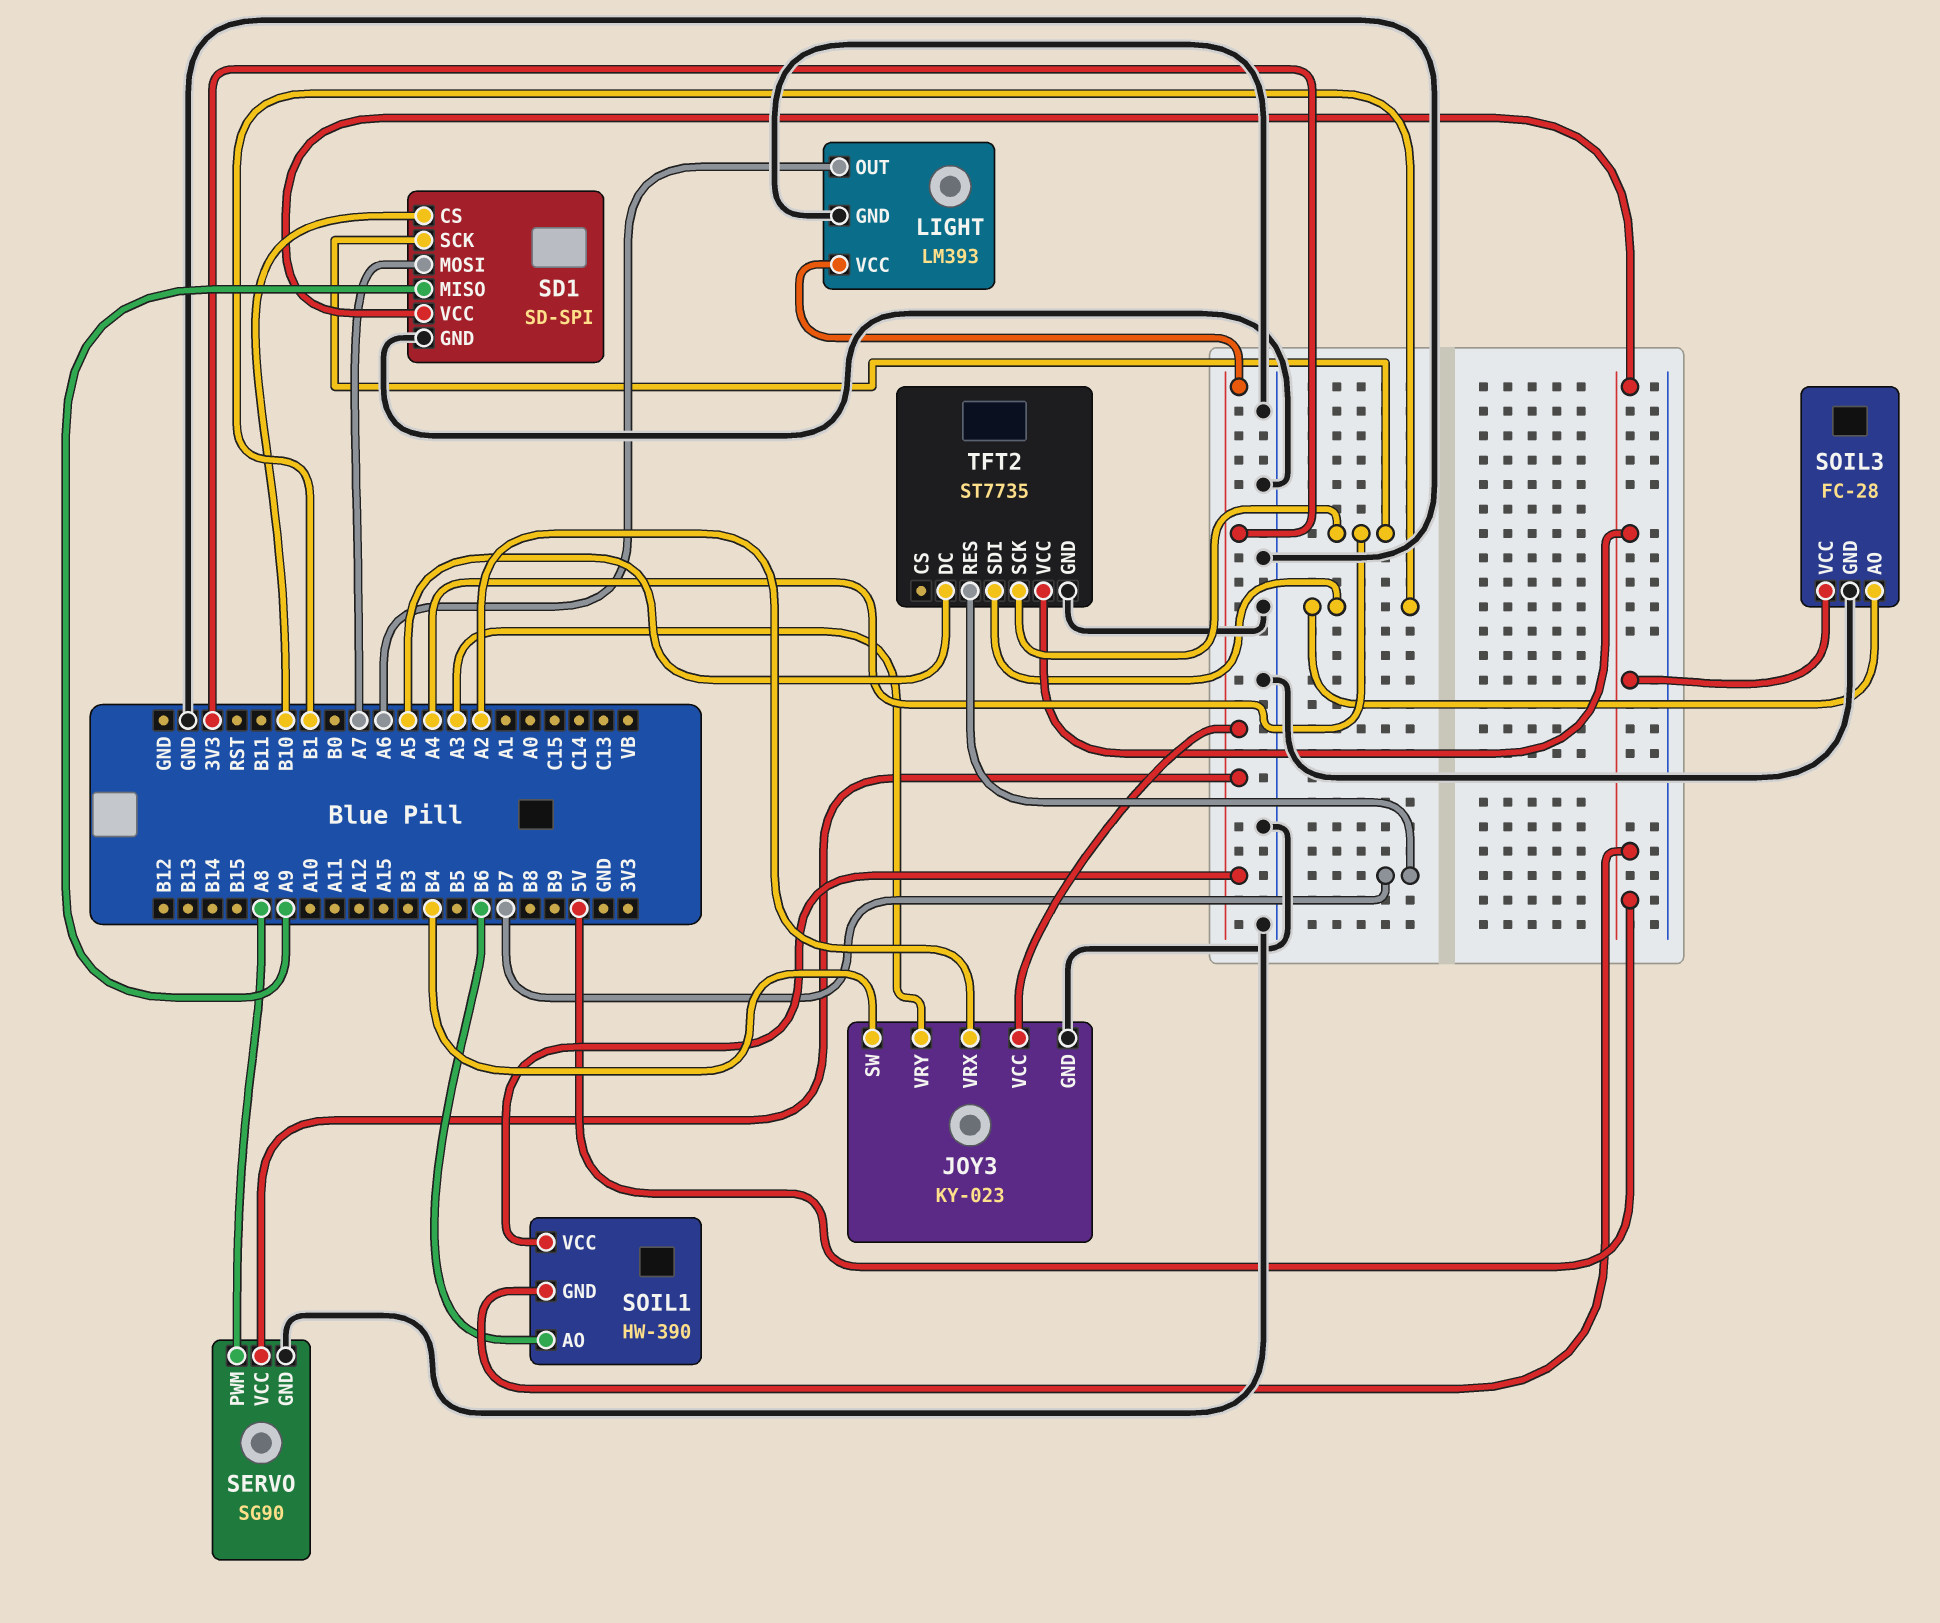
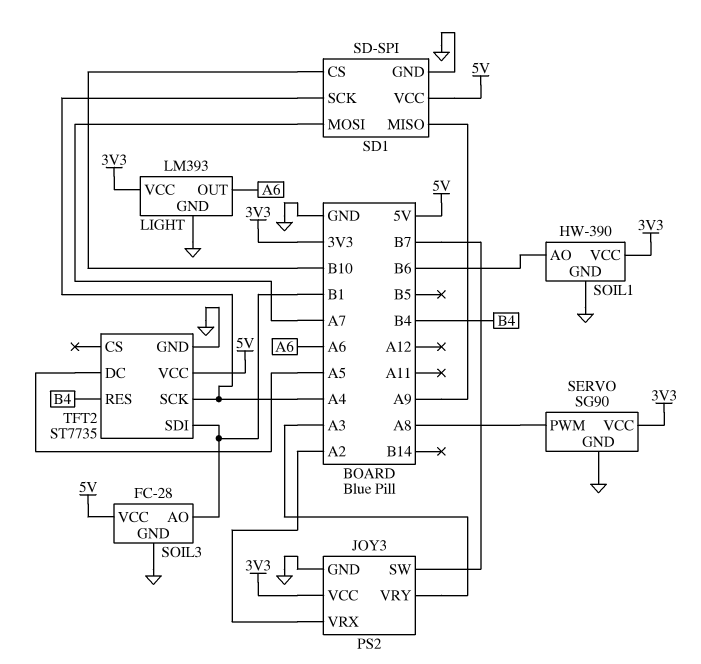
JOY3: KY-023 -> PS2
JOY3 pin SW: B4 -> B7
SOIL1 pin GND: 5V -> GND
TFT2 pin RES: B7 -> B4

